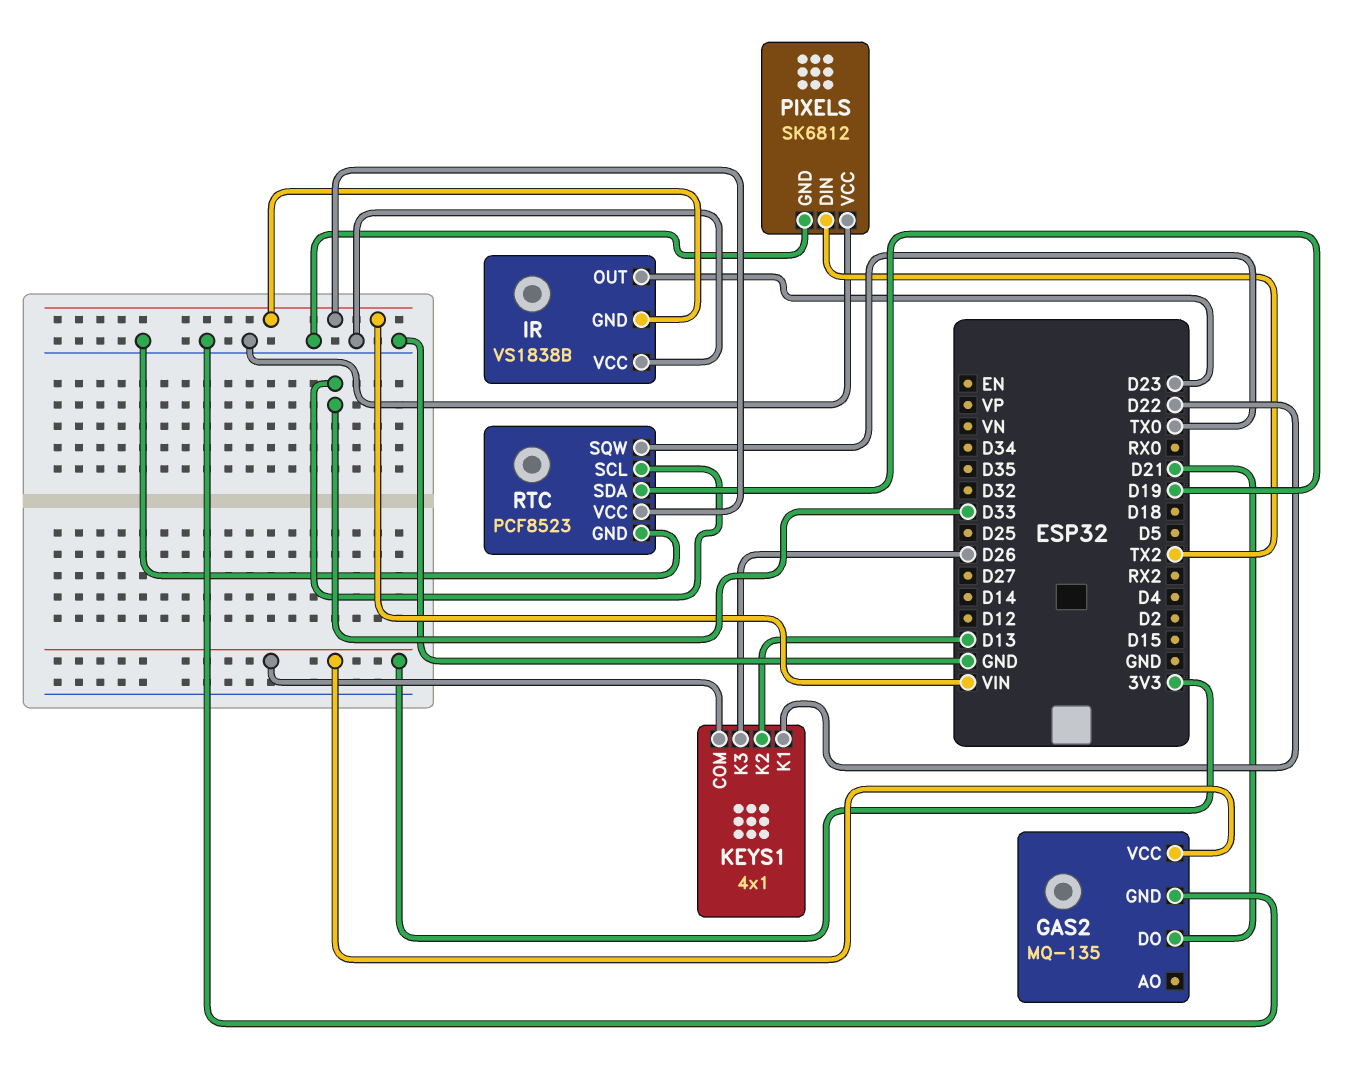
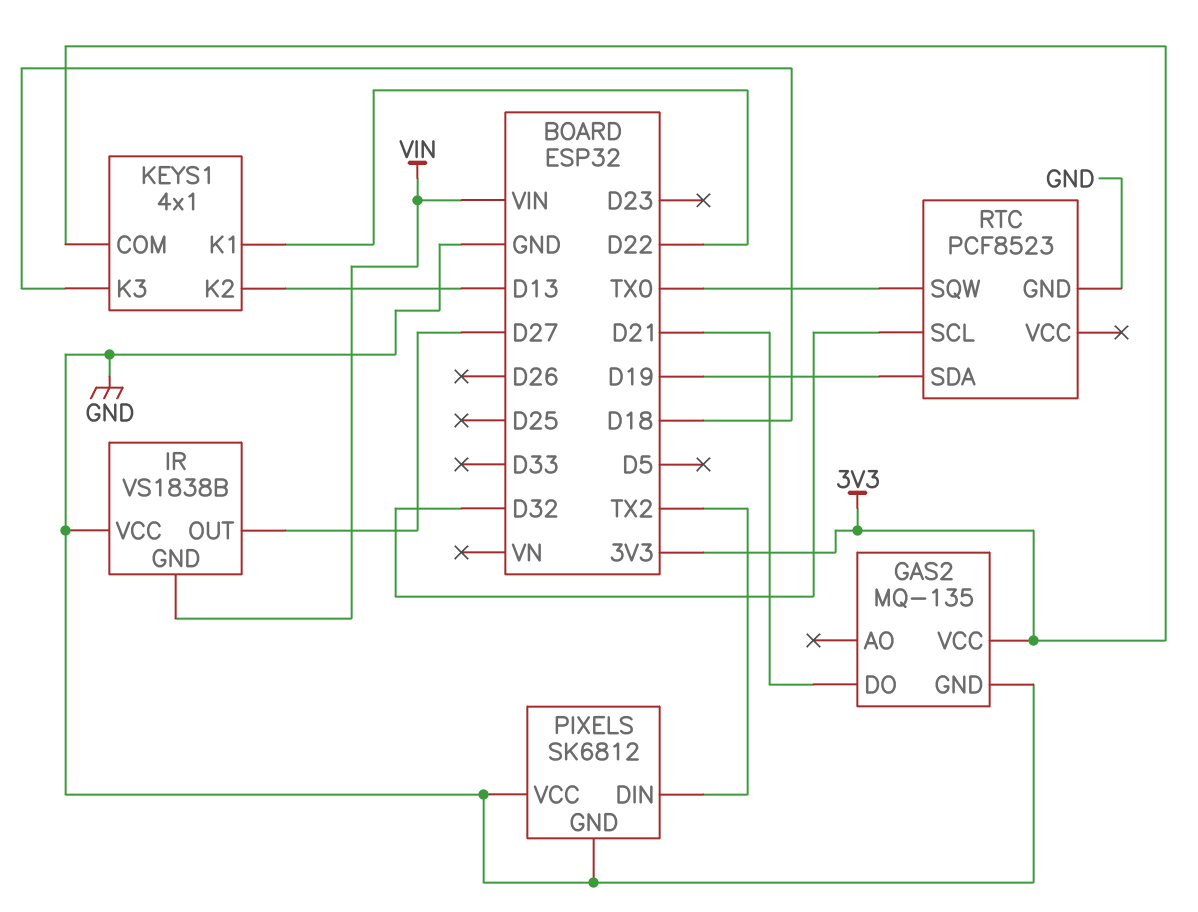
IR pin OUT: D23 -> D27
KEYS1 pin K3: D26 -> D18
RTC pin SCL: D33 -> D32
RTC pin VCC: VIN -> none

